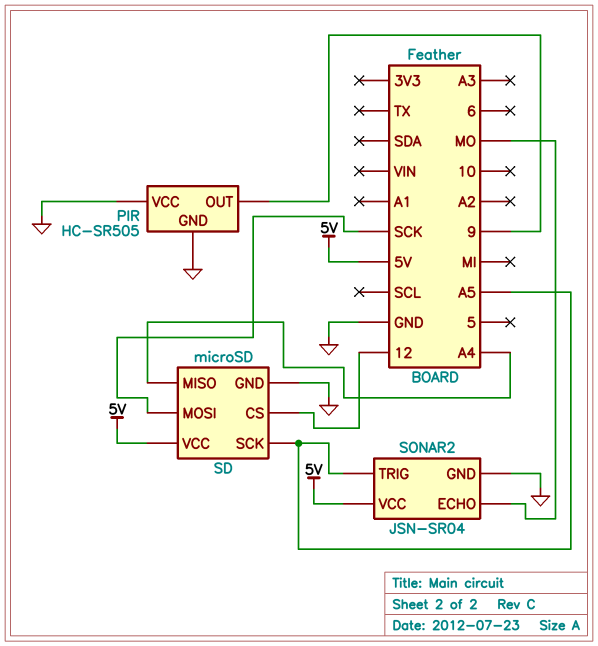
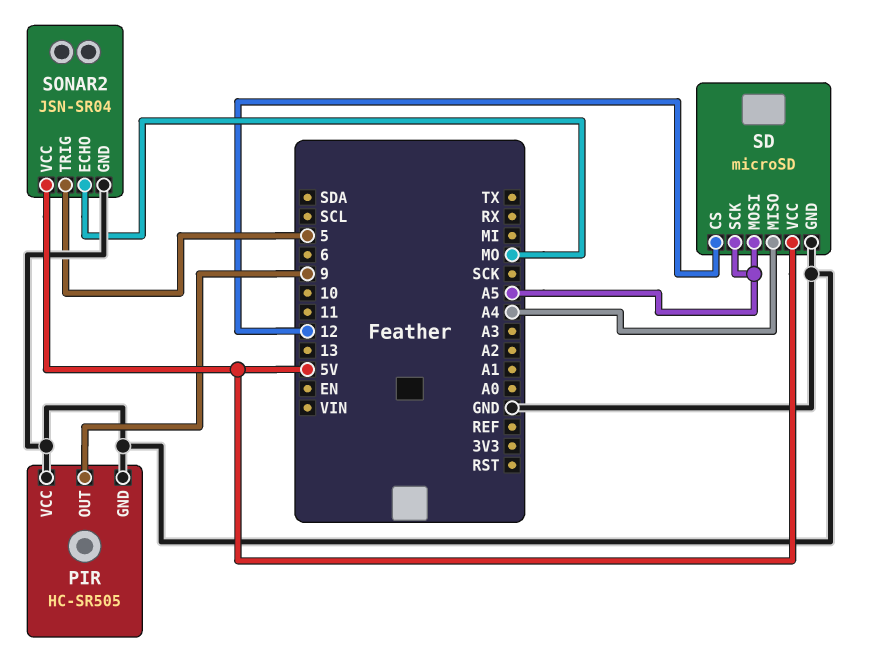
SD pin MOSI: SCK -> A5
SONAR2 pin TRIG: A5 -> 5

